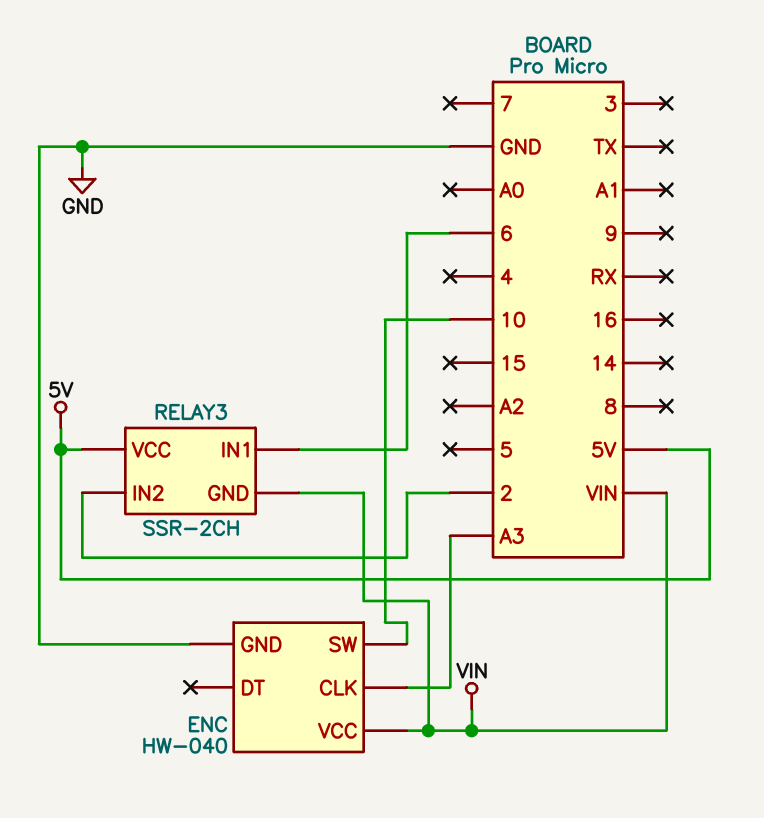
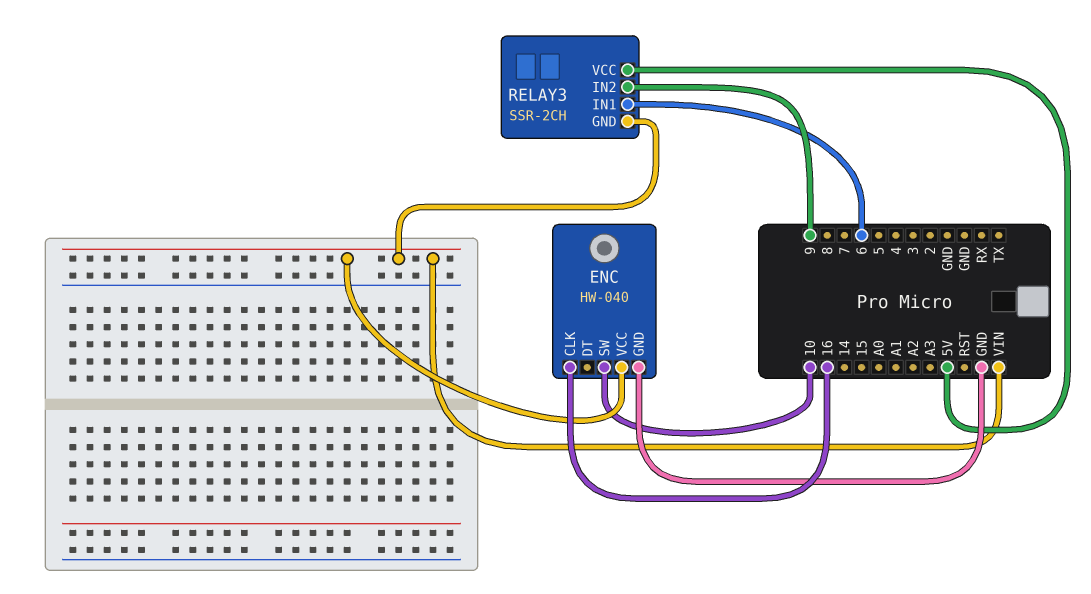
ENC pin CLK: A3 -> 16
RELAY3 pin IN2: 2 -> 9

